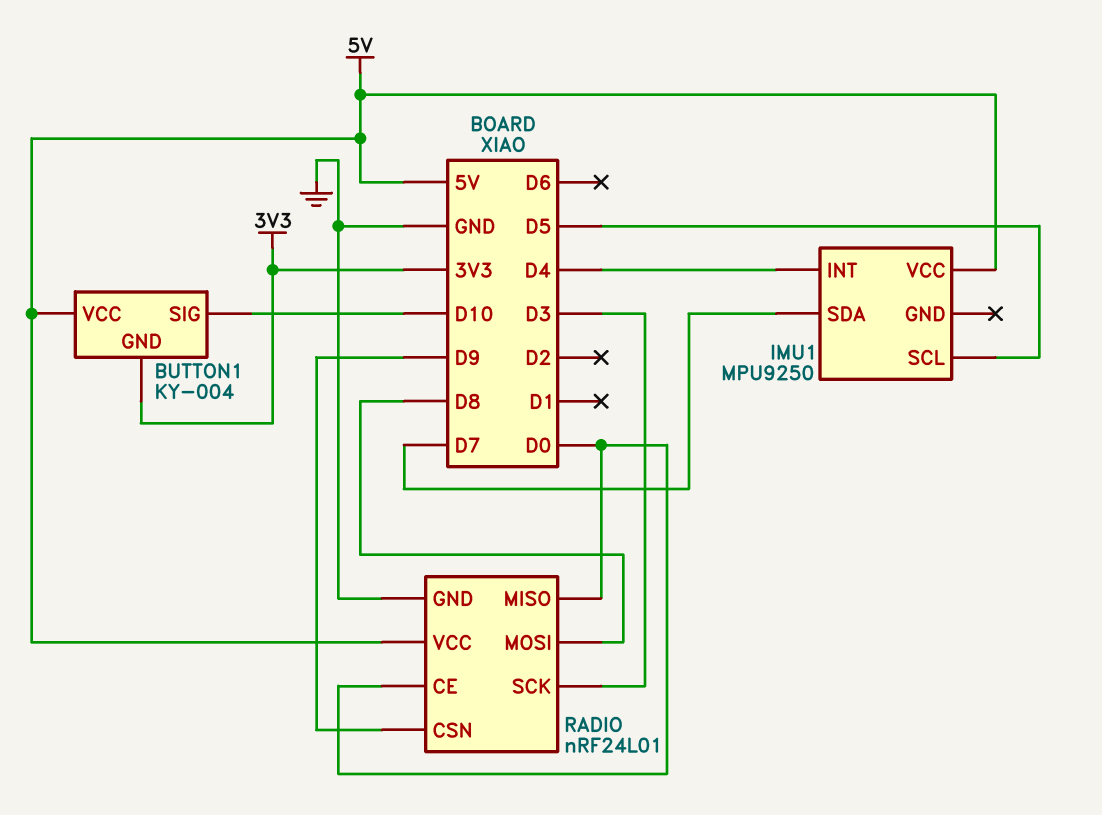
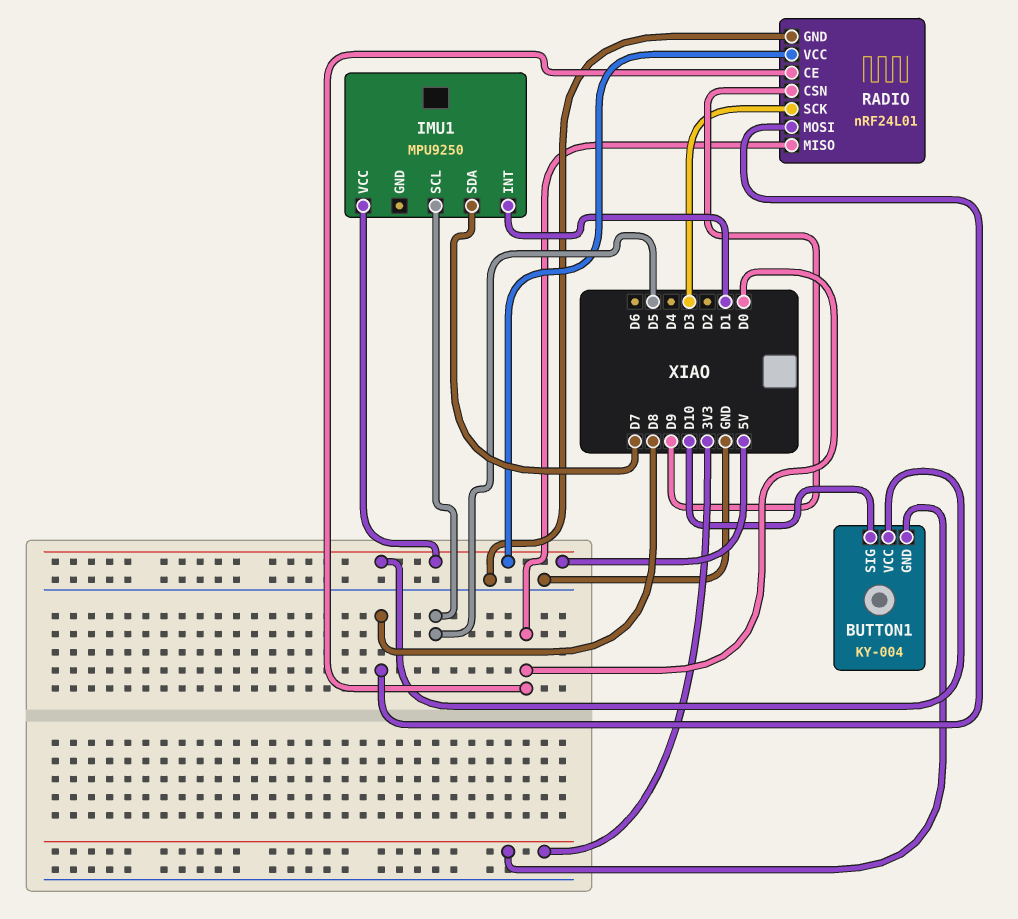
IMU1 pin INT: D4 -> D1

